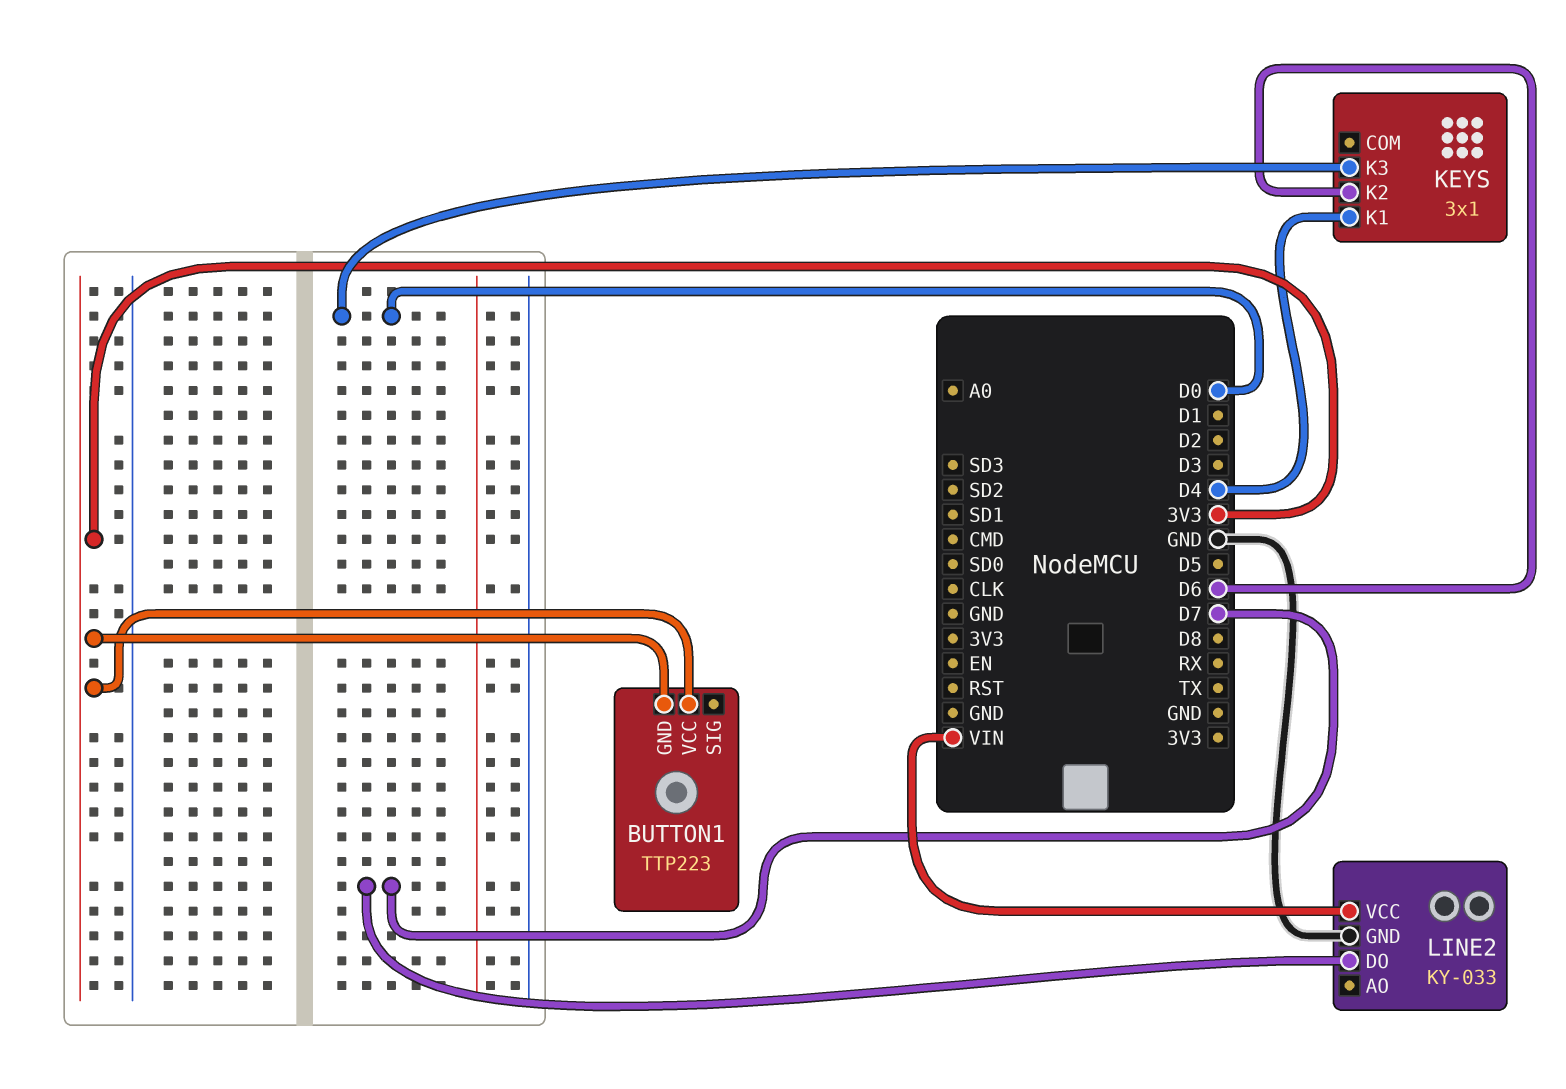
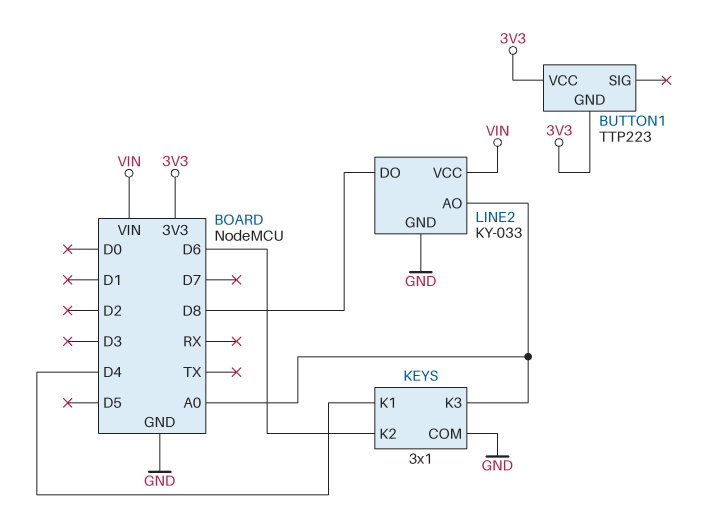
KEYS pin COM: none -> GND
KEYS pin K3: D0 -> A0
LINE2 pin AO: none -> A0
LINE2 pin DO: D7 -> D8

